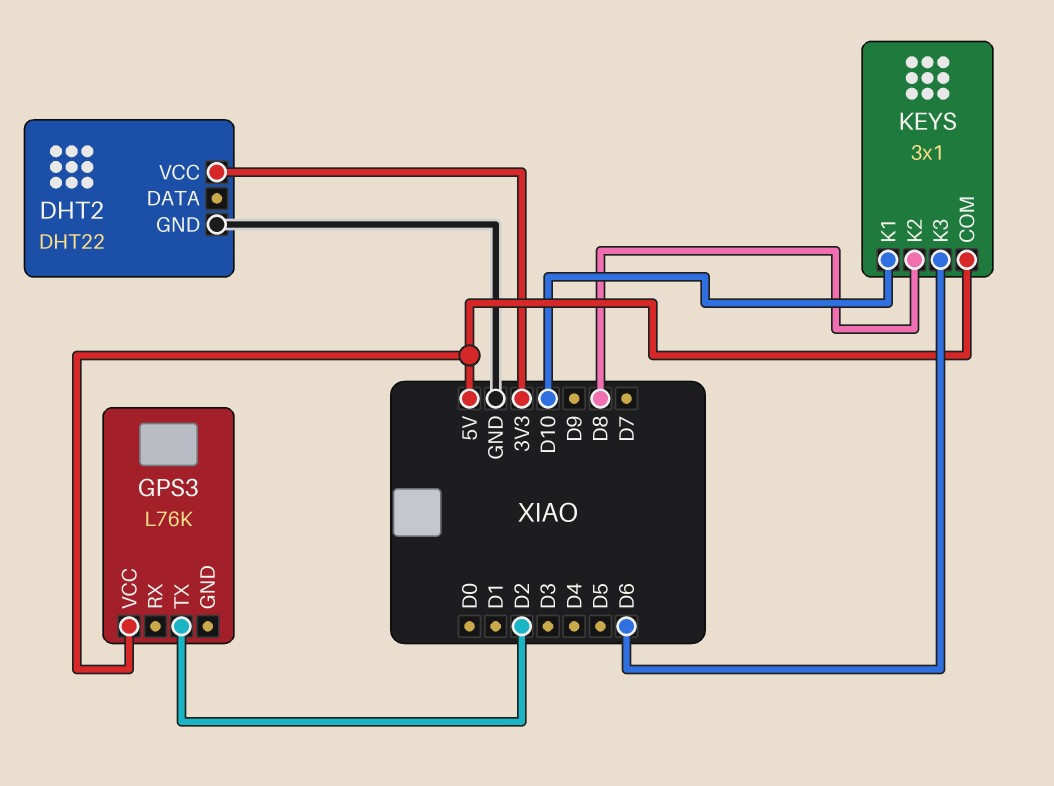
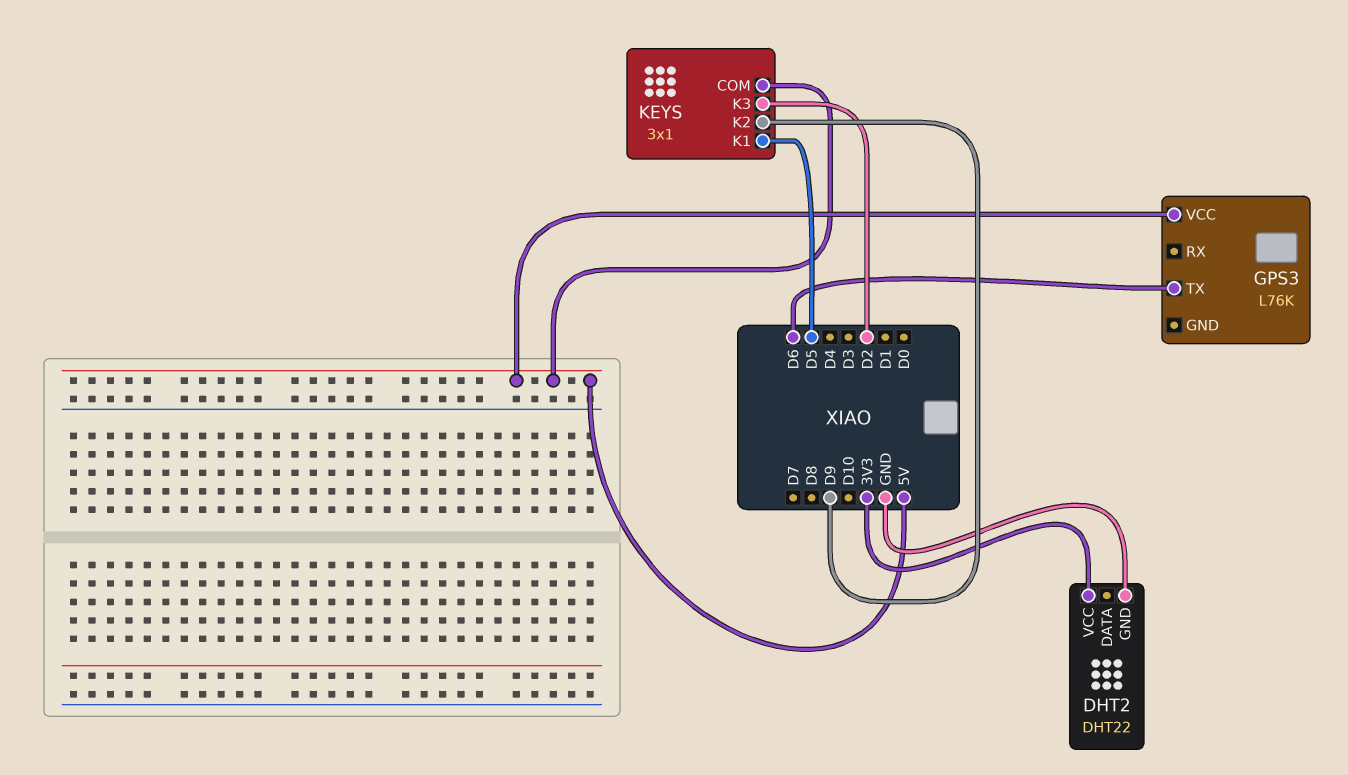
GPS3 pin TX: D2 -> D6
KEYS pin K1: D10 -> D5
KEYS pin K2: D8 -> D9
KEYS pin K3: D6 -> D2

